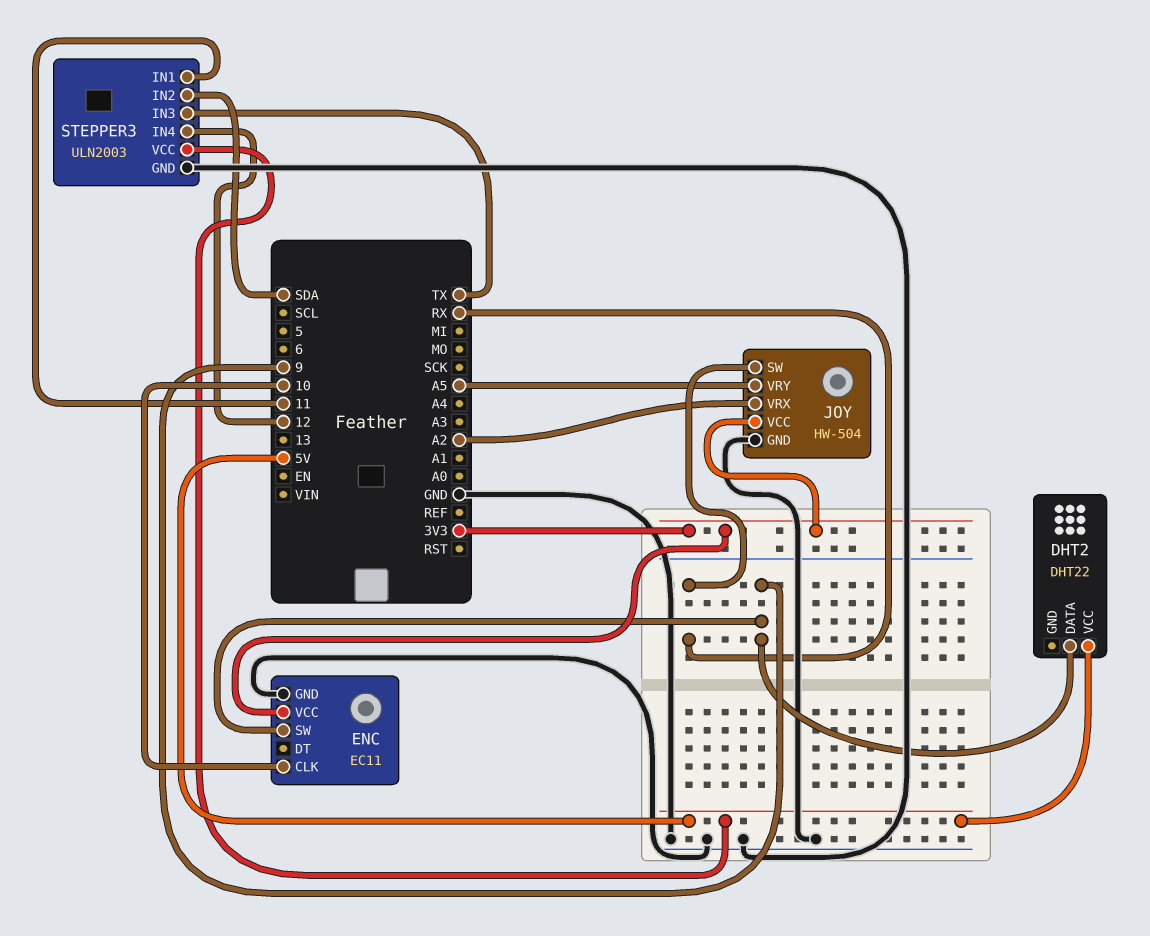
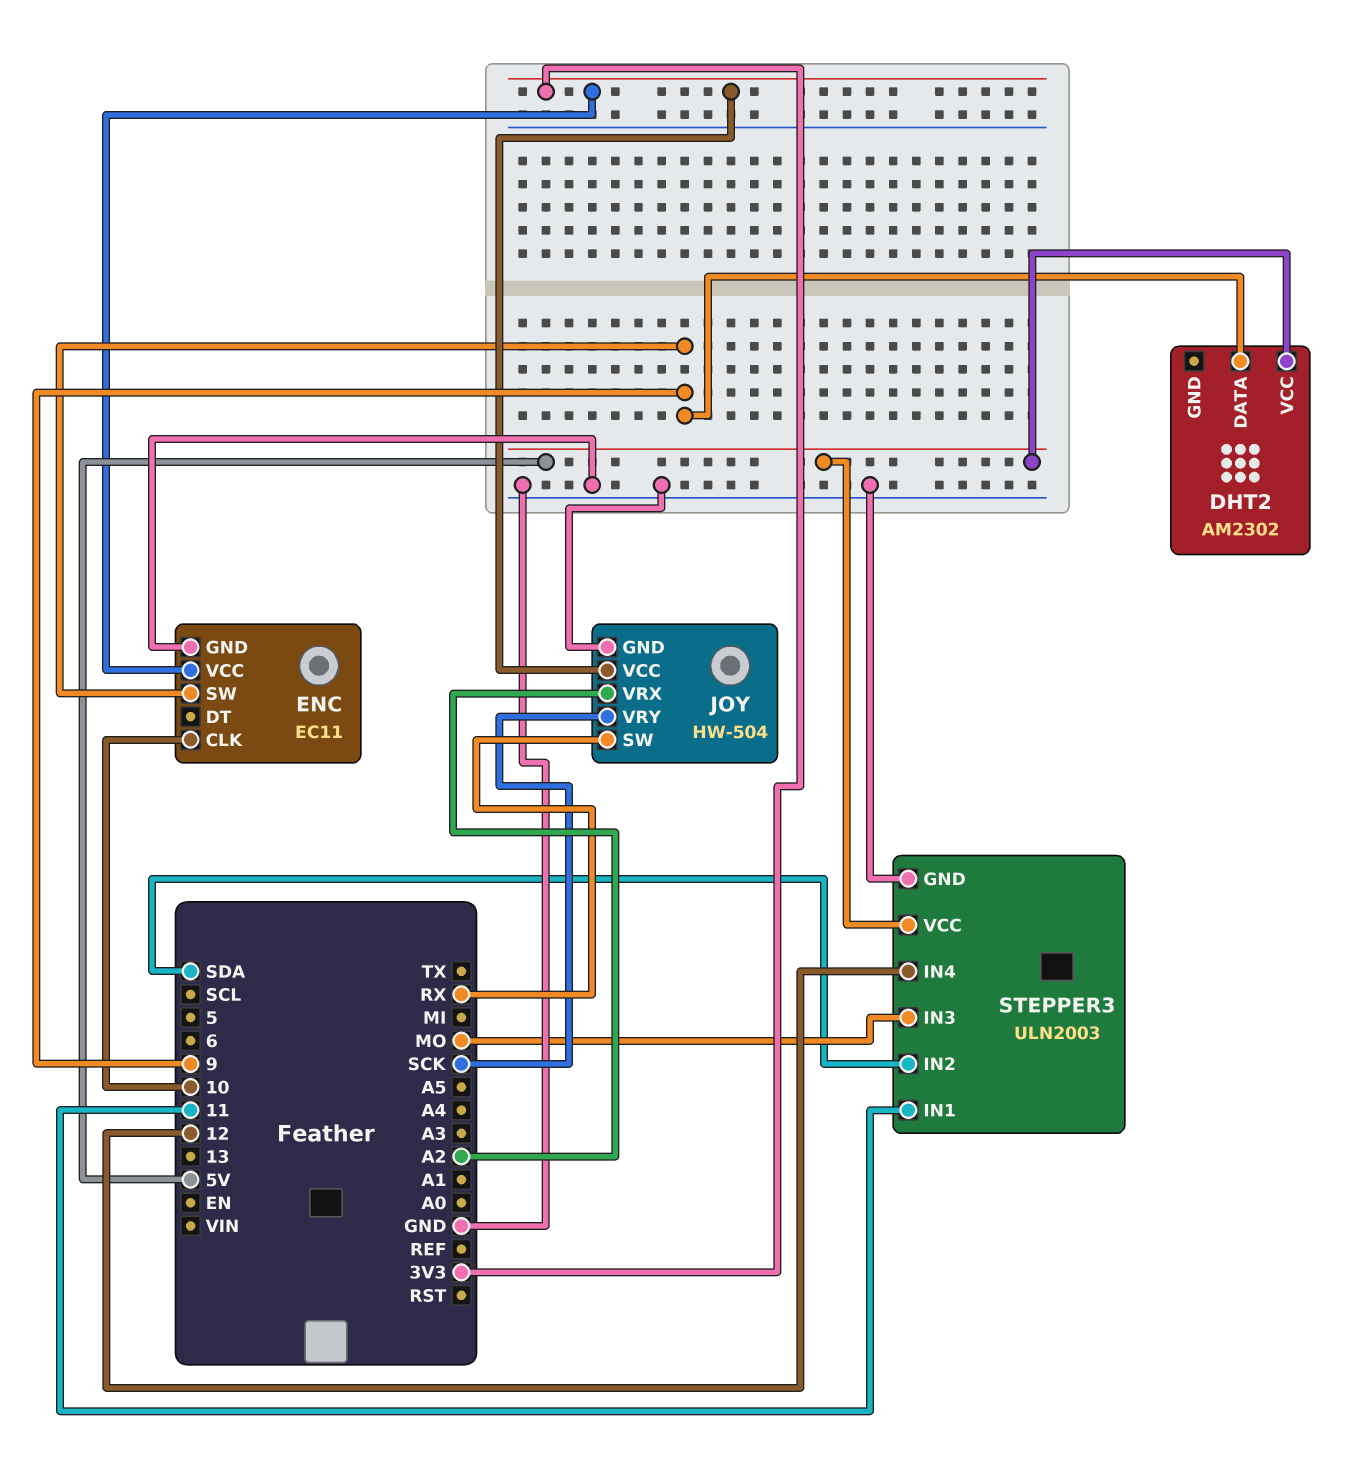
DHT2: DHT22 -> AM2302
JOY pin VRY: A5 -> SCK
STEPPER3 pin IN3: TX -> MO

